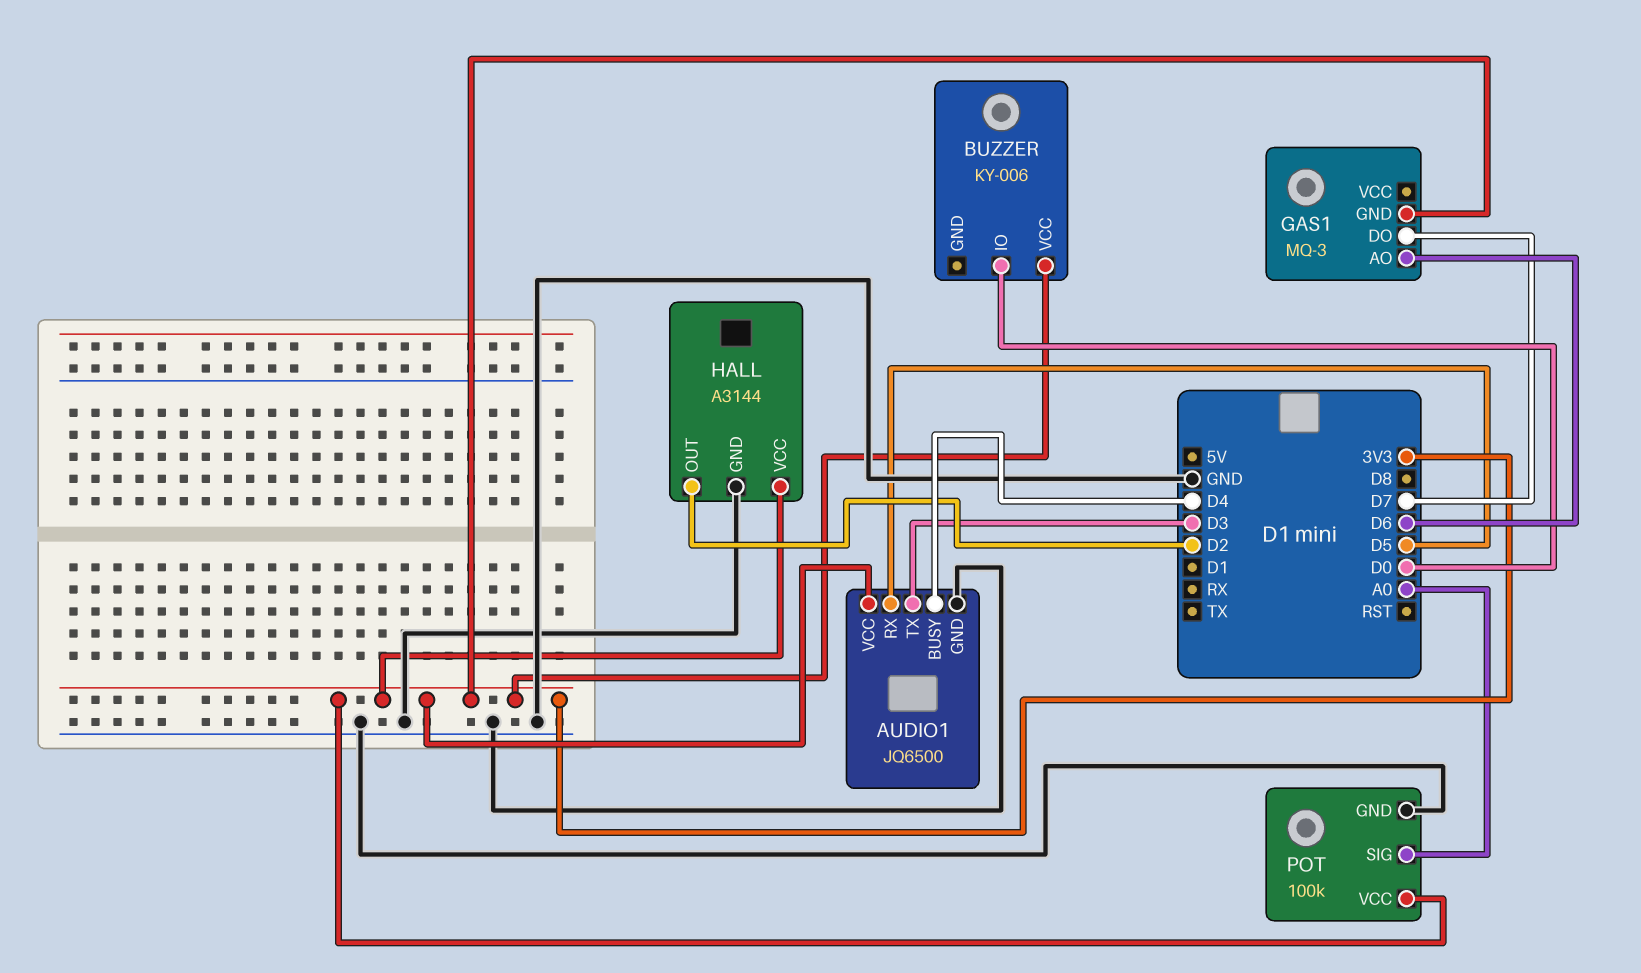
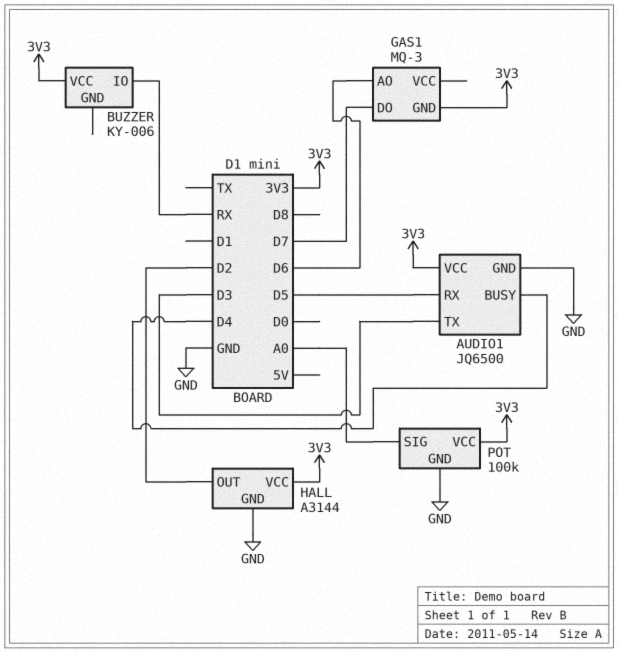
BUZZER pin IO: D0 -> RX

